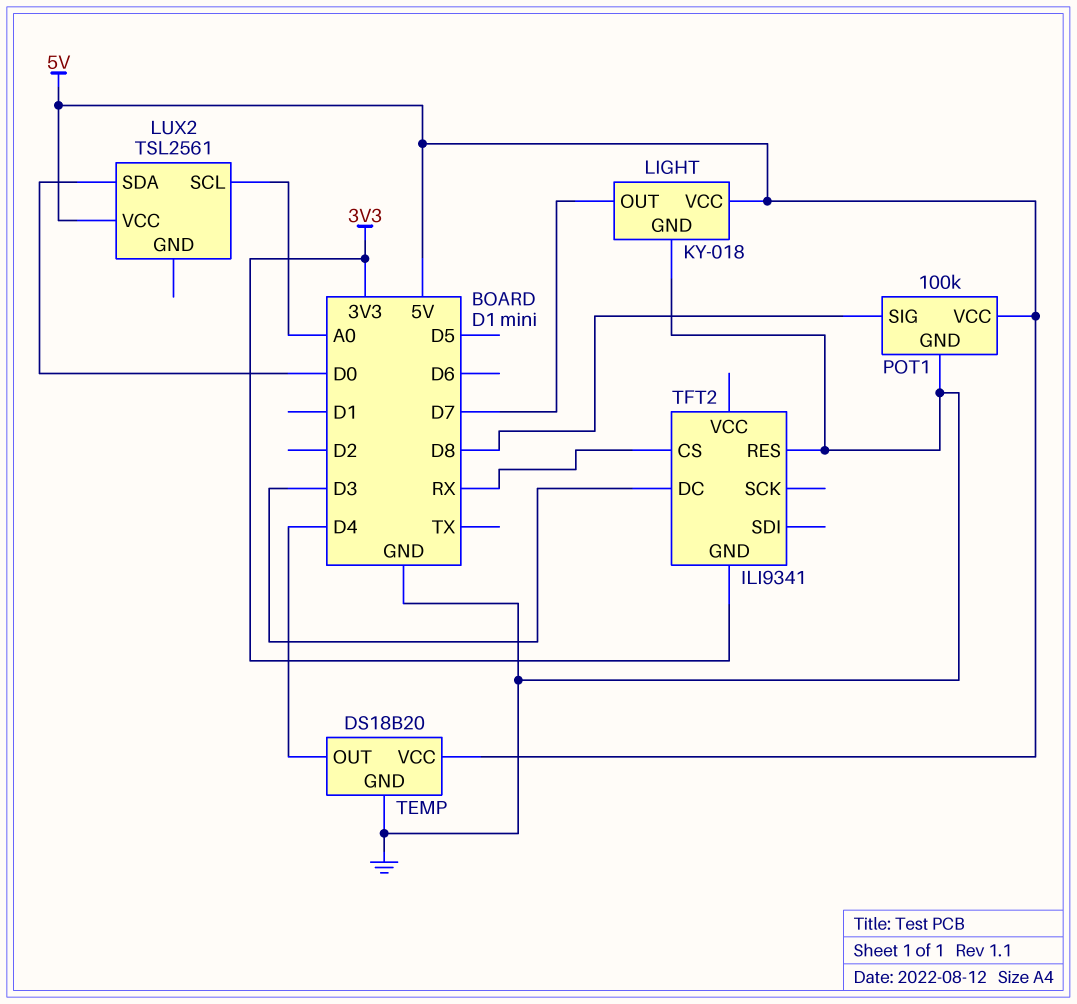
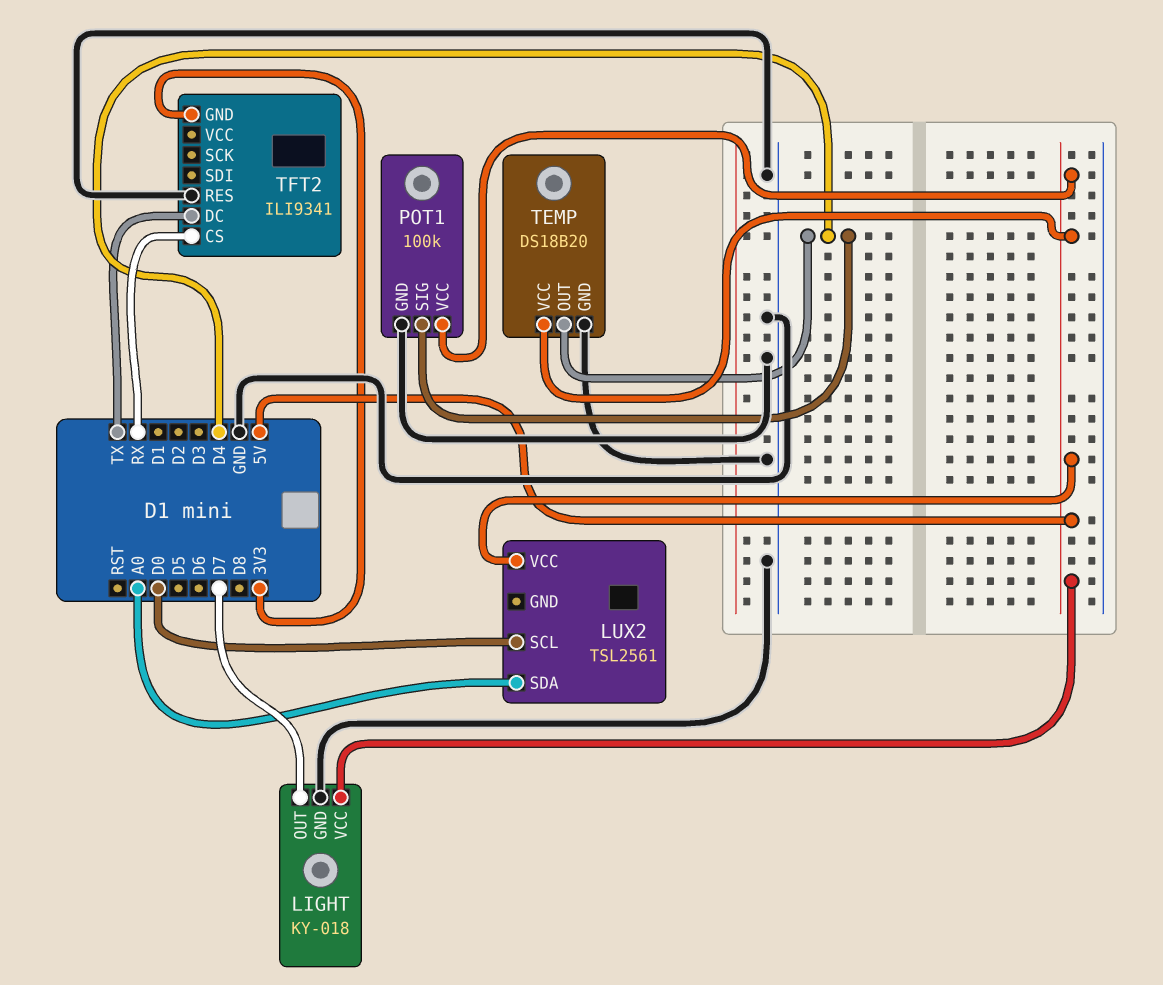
LUX2 pin SCL: A0 -> D0
LUX2 pin SDA: D0 -> A0
POT1 pin SIG: D8 -> D4
TFT2 pin DC: D3 -> TX

